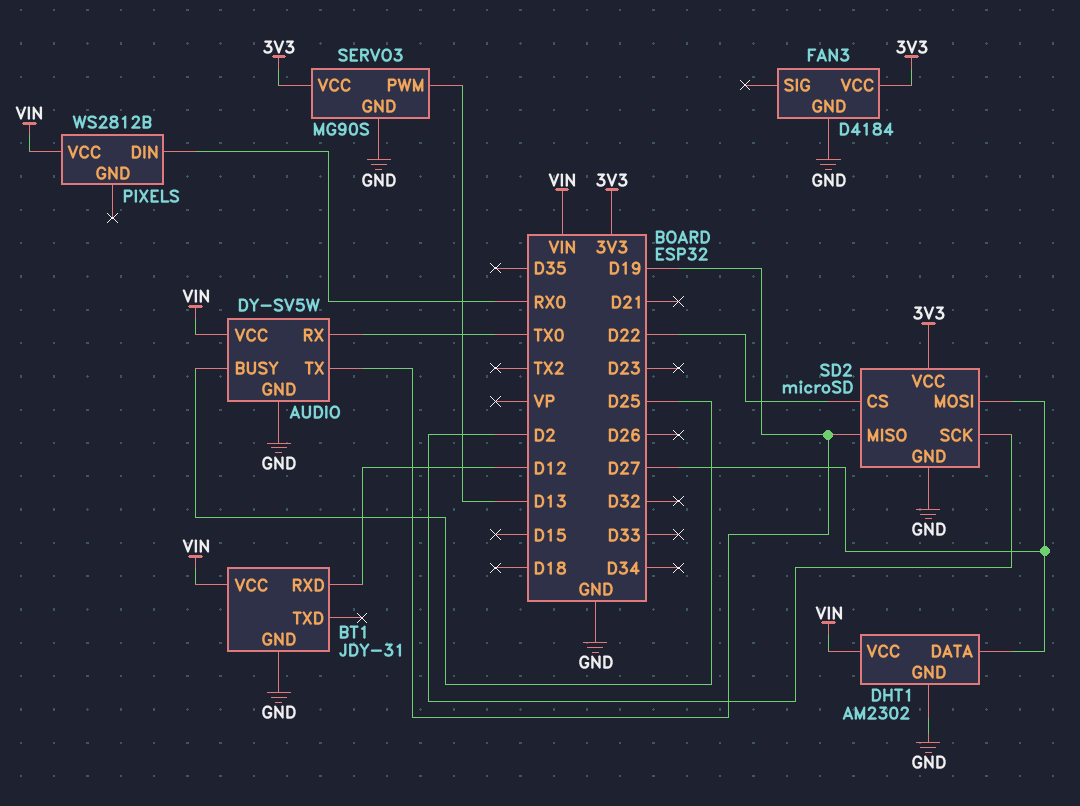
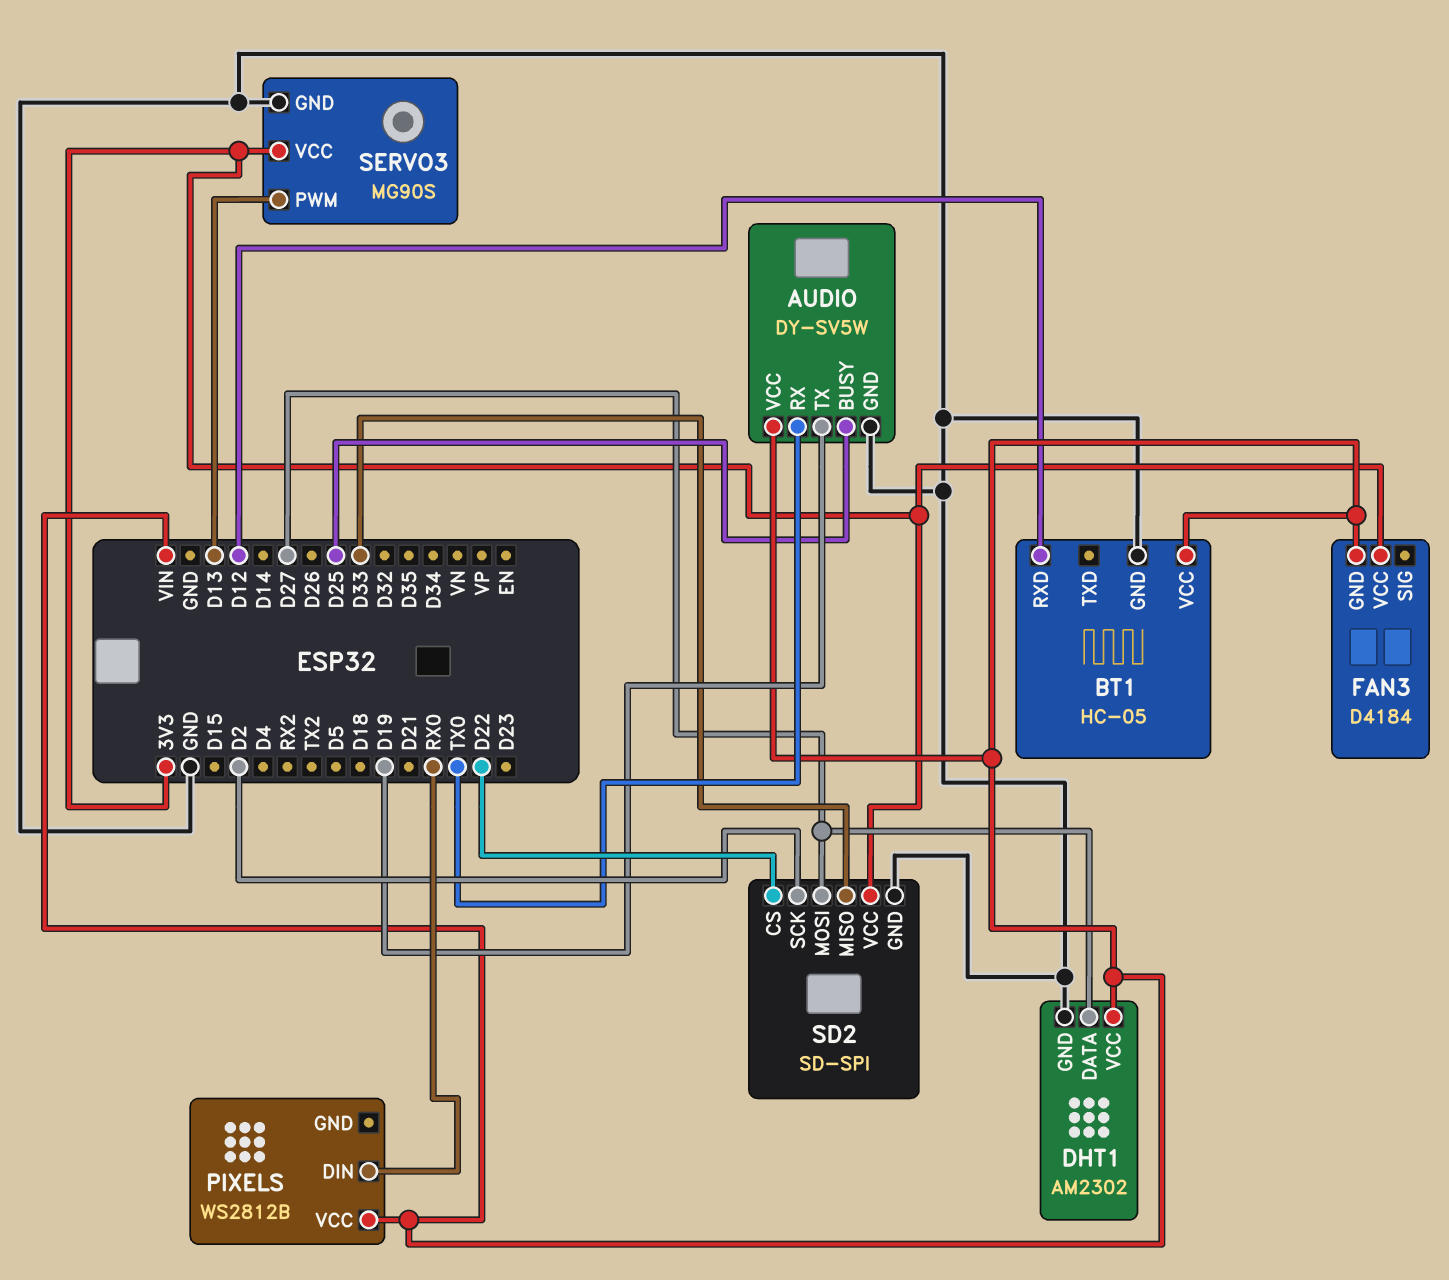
BT1: JDY-31 -> HC-05
FAN3 pin GND: GND -> VIN
SD2: microSD -> SD-SPI
SD2 pin MISO: D19 -> D33

